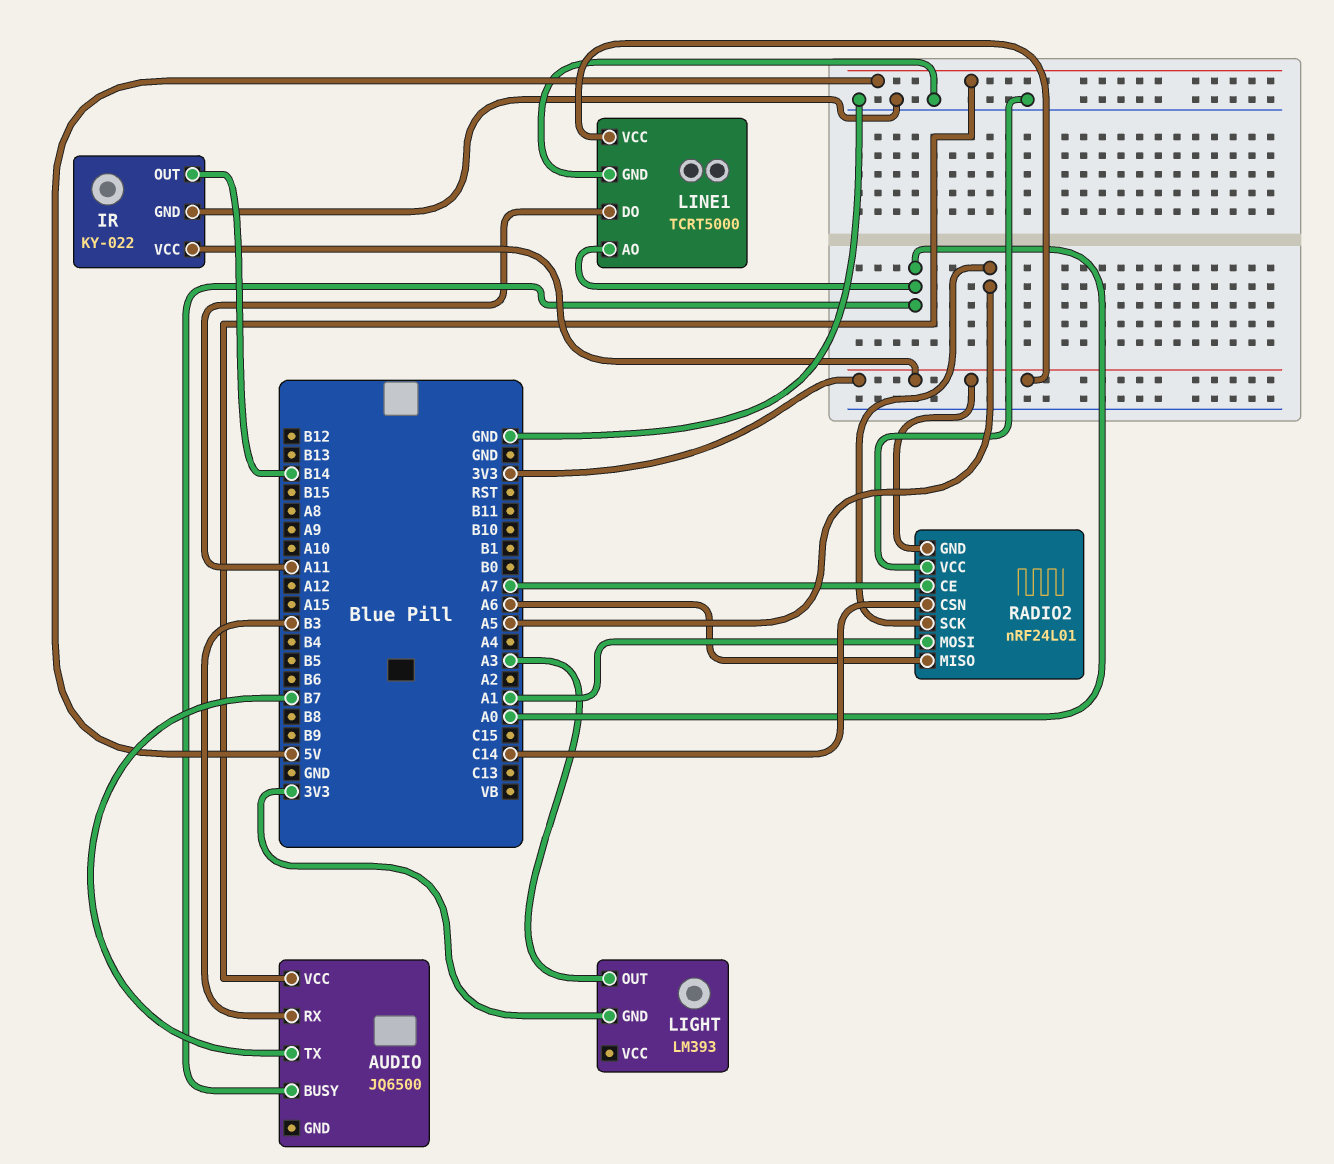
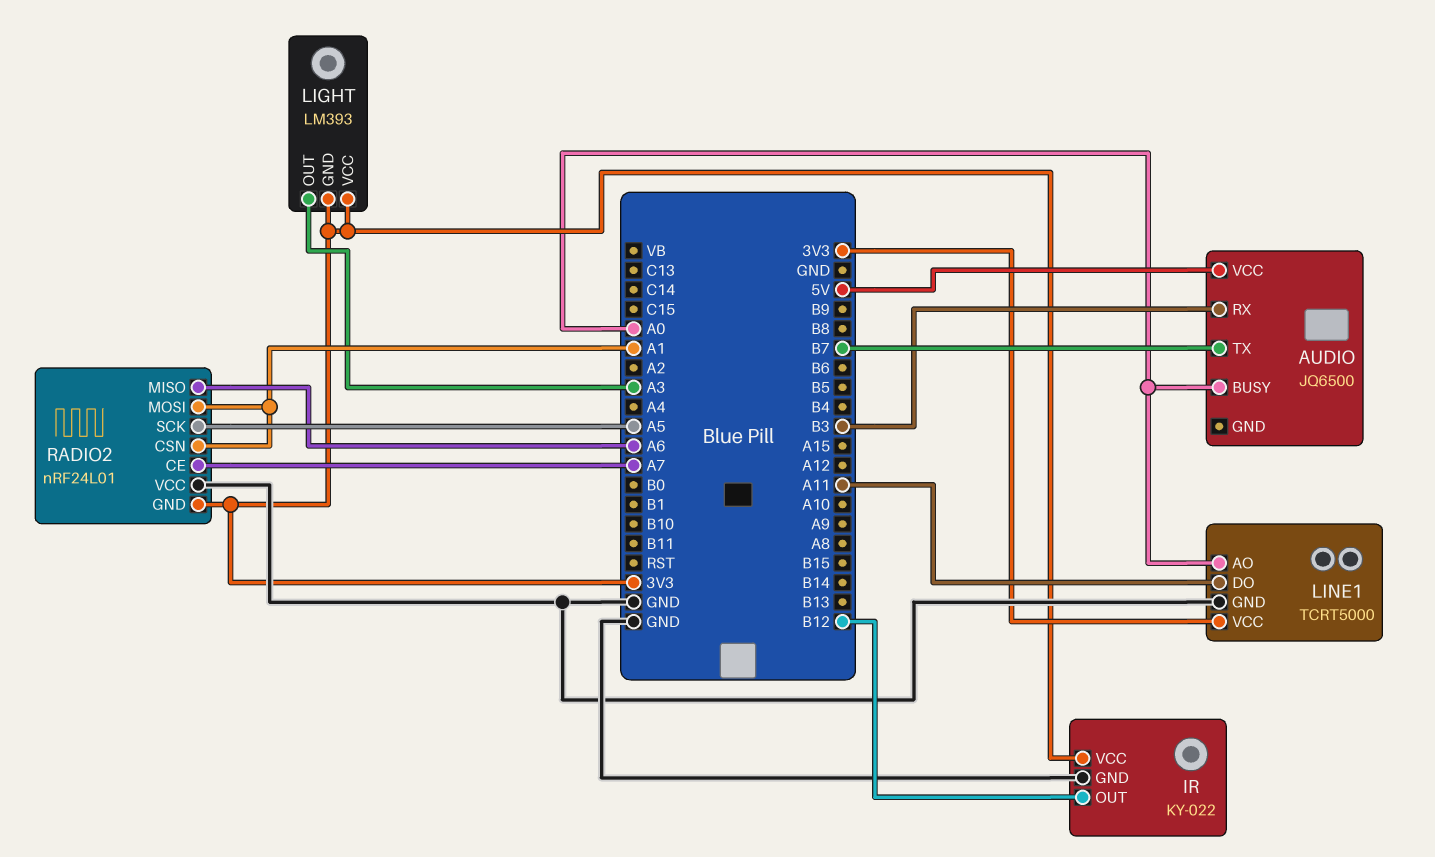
IR pin OUT: B14 -> B12
LIGHT pin VCC: none -> 3V3
RADIO2 pin CSN: C14 -> A1

